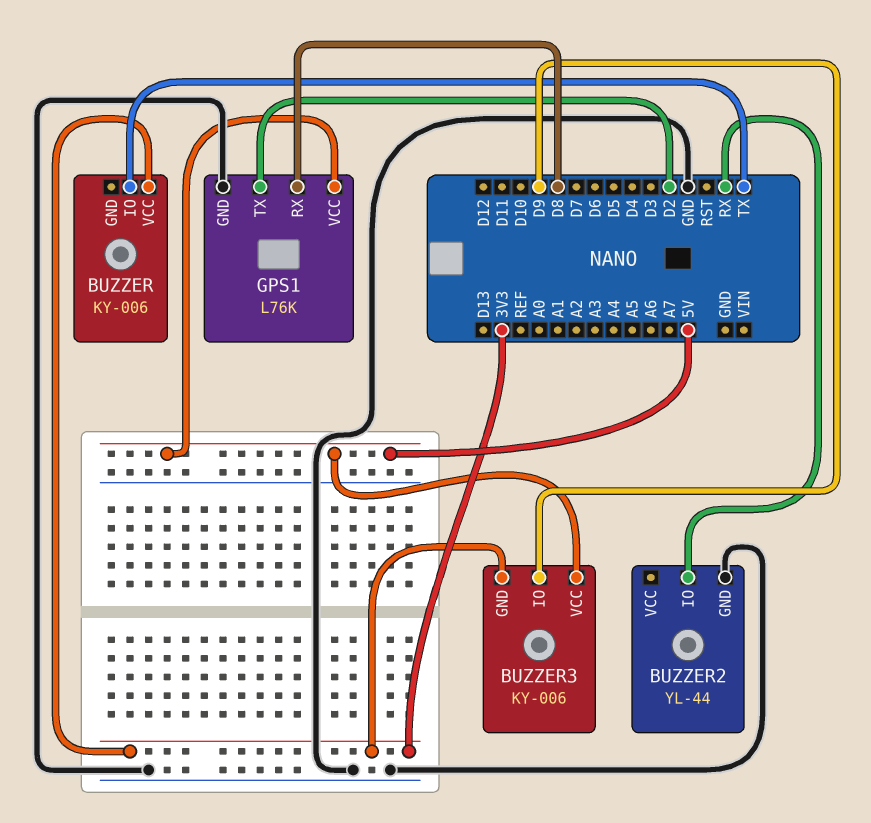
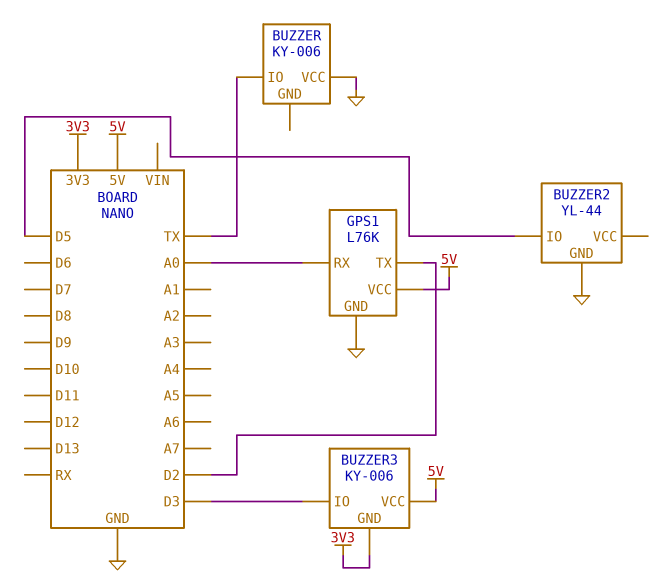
BUZZER pin VCC: 3V3 -> GND
BUZZER2 pin IO: RX -> D5
BUZZER3 pin IO: D9 -> D3
GPS1 pin RX: D8 -> A0

